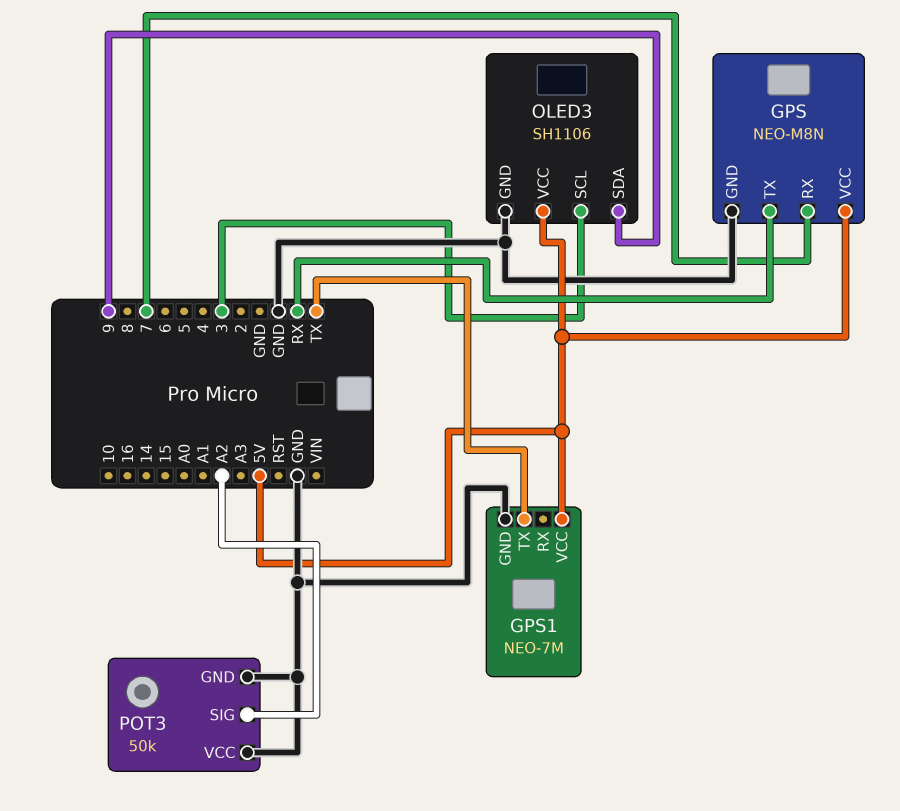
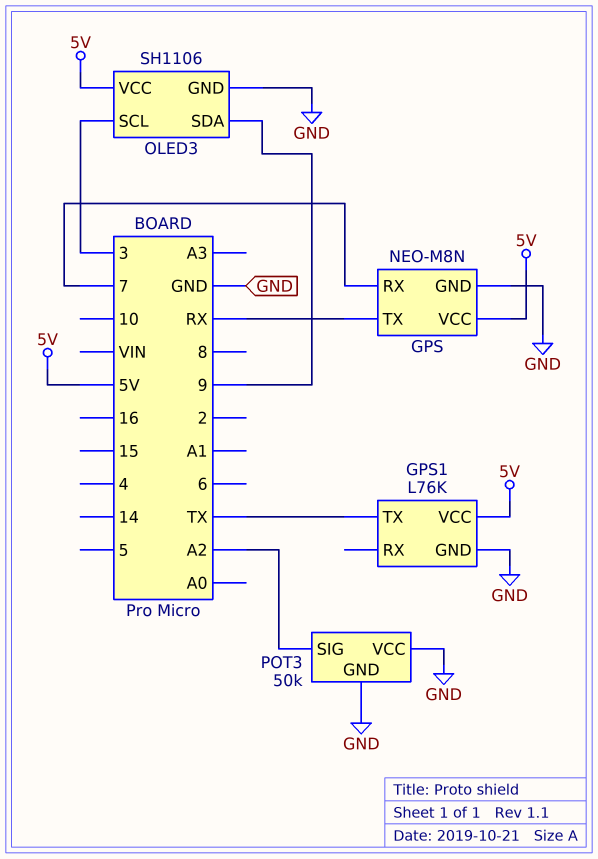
GPS1: NEO-7M -> L76K

